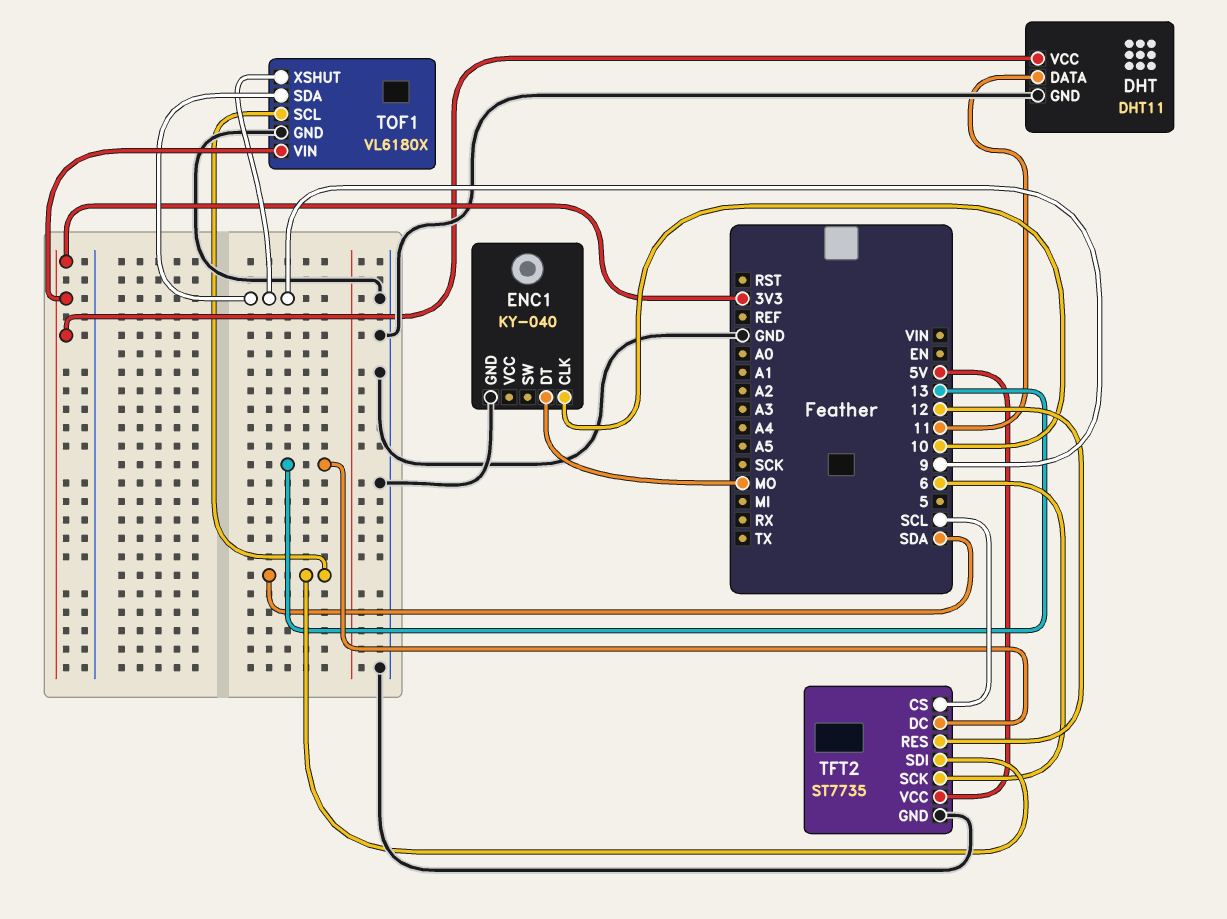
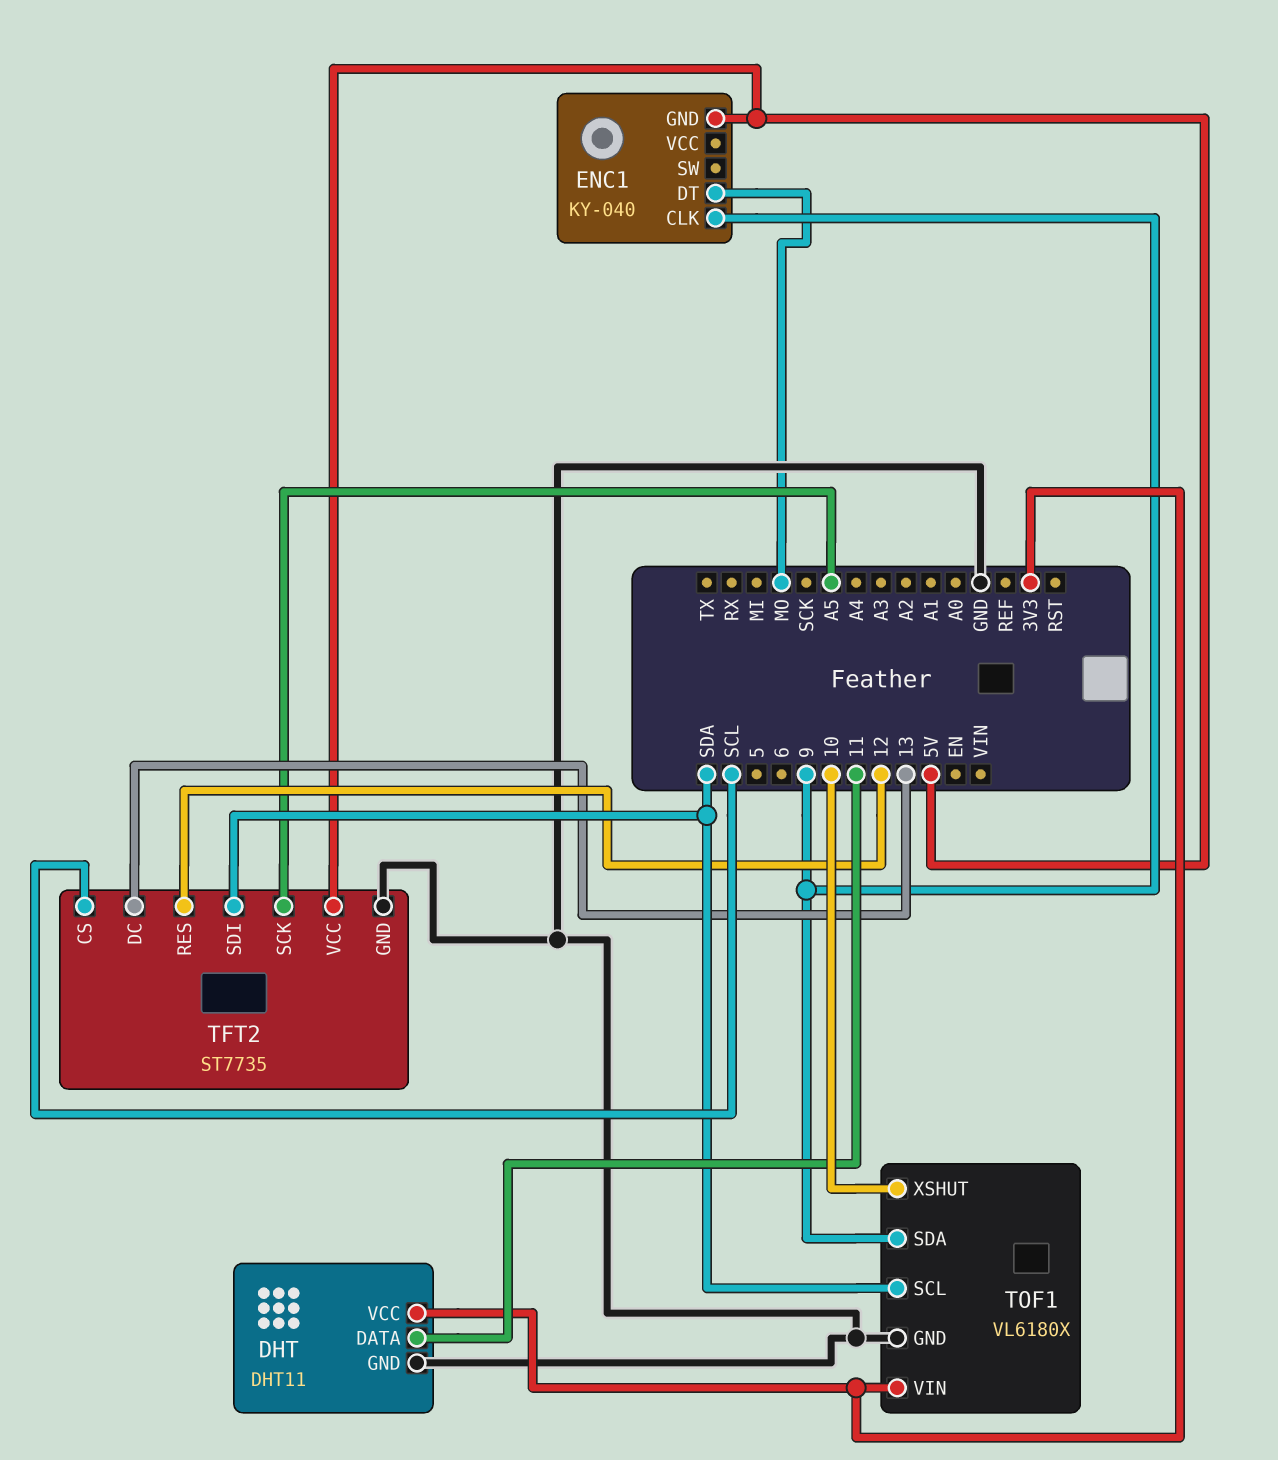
ENC1 pin CLK: 10 -> 9
ENC1 pin GND: GND -> 5V
TFT2 pin SCK: 6 -> A5
TOF1 pin XSHUT: 9 -> 10

